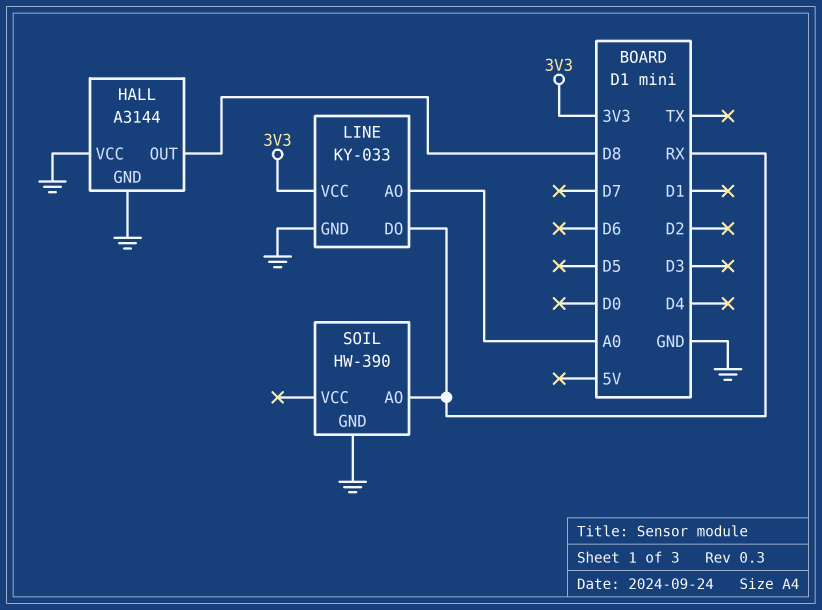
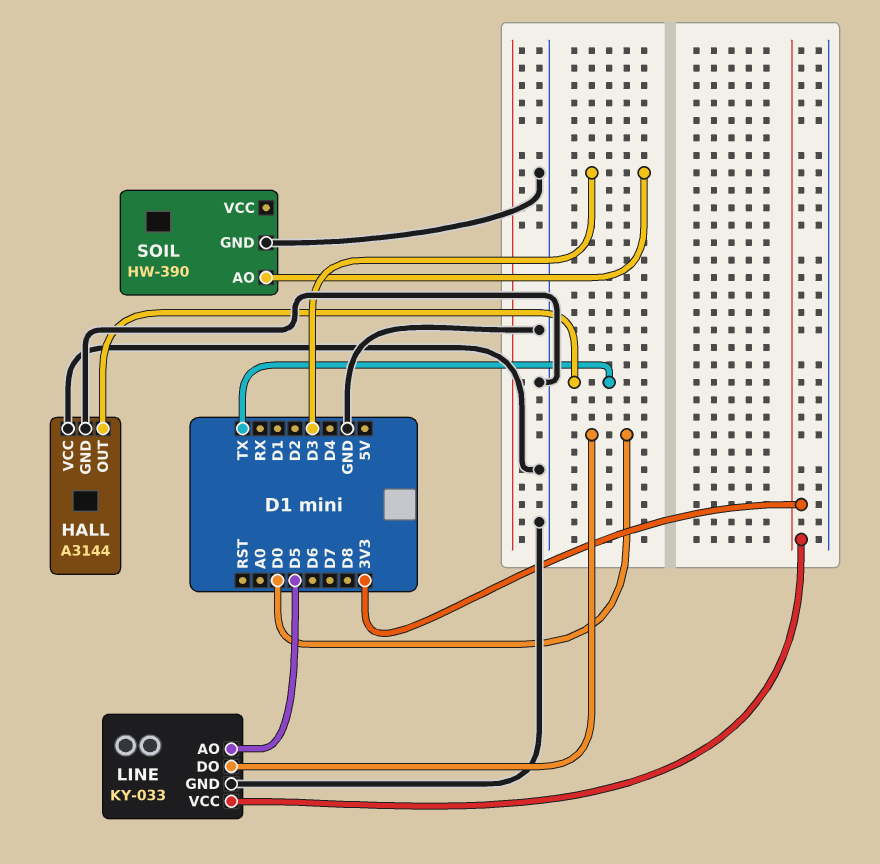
HALL pin OUT: D8 -> TX
LINE pin AO: A0 -> D5
LINE pin DO: RX -> D0
SOIL pin AO: RX -> D3

